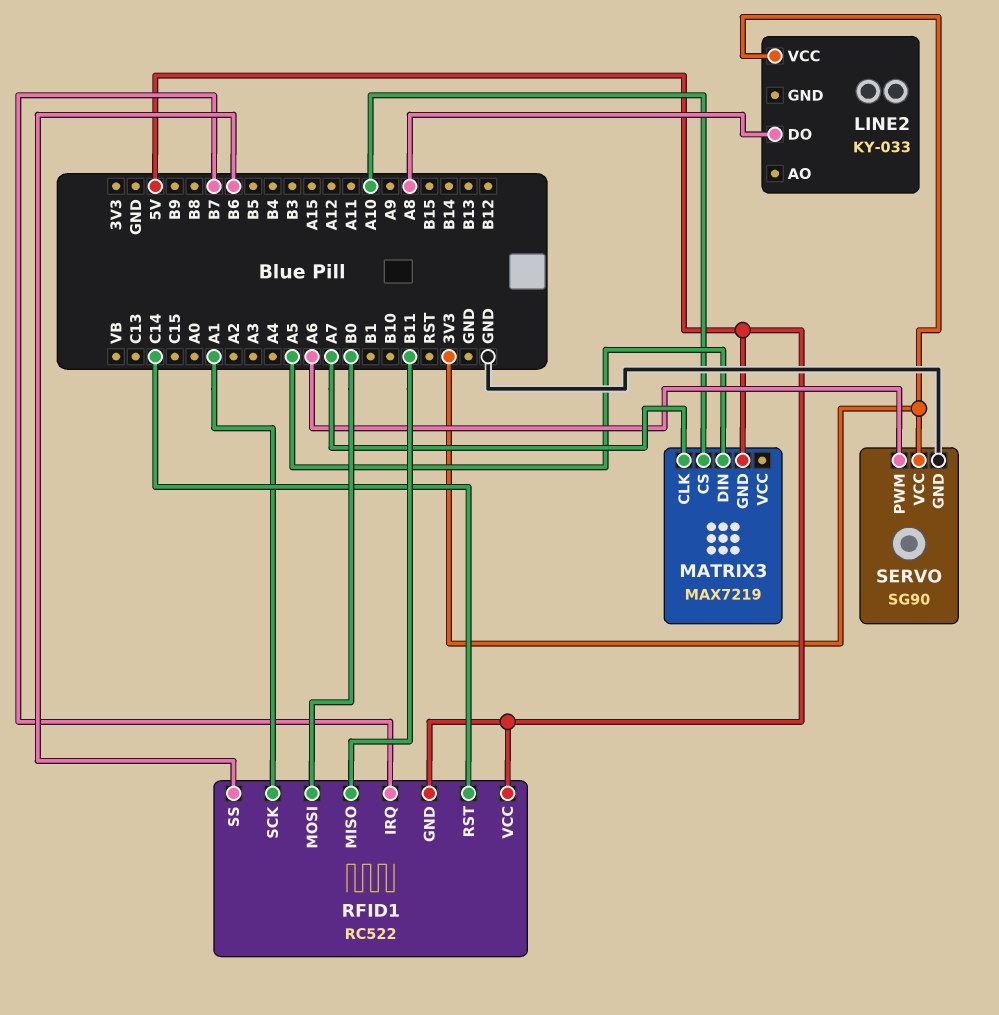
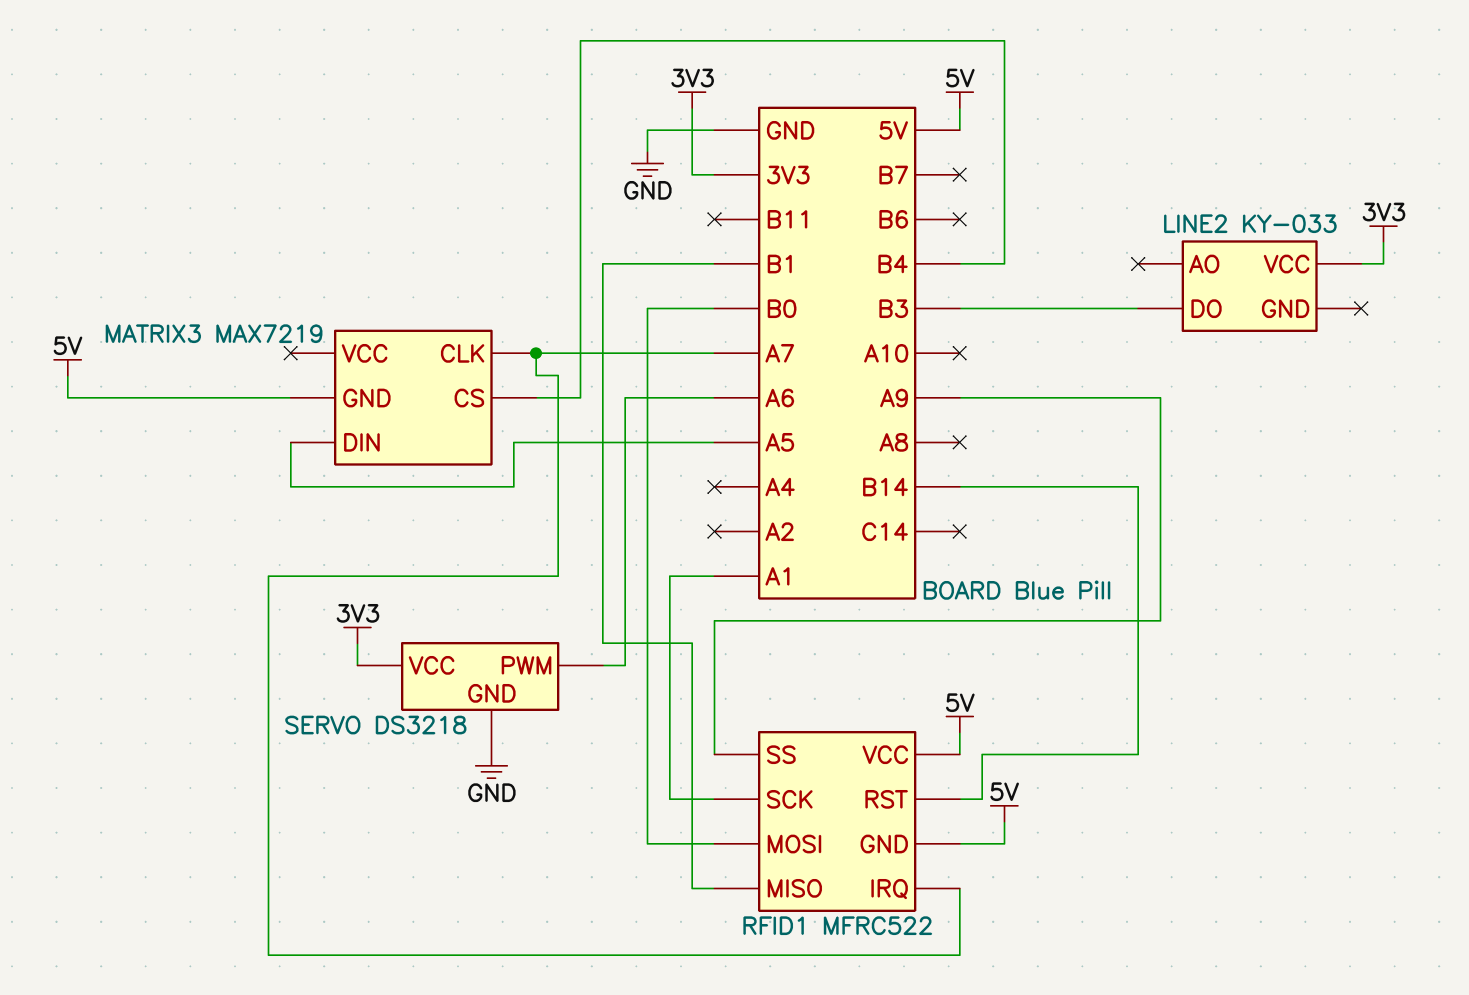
LINE2 pin DO: A8 -> B3
MATRIX3 pin CS: A10 -> B4
RFID1: RC522 -> MFRC522
RFID1 pin IRQ: B7 -> A7
RFID1 pin MISO: B11 -> B1
RFID1 pin RST: C14 -> B14
RFID1 pin SS: B6 -> A9
SERVO: SG90 -> DS3218

